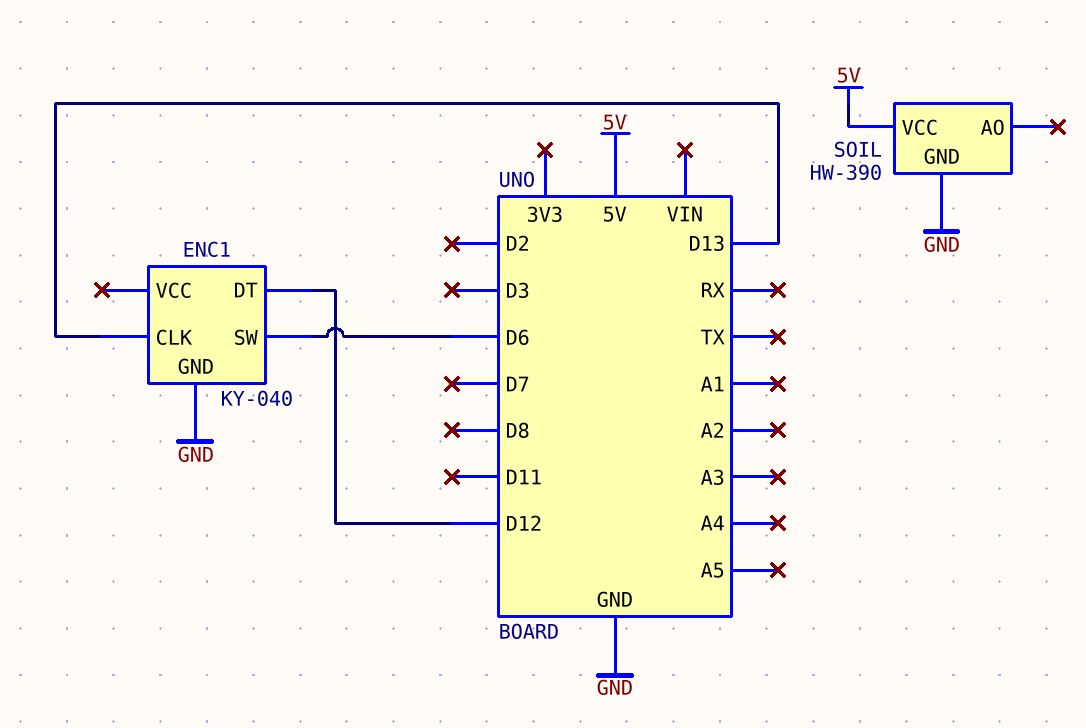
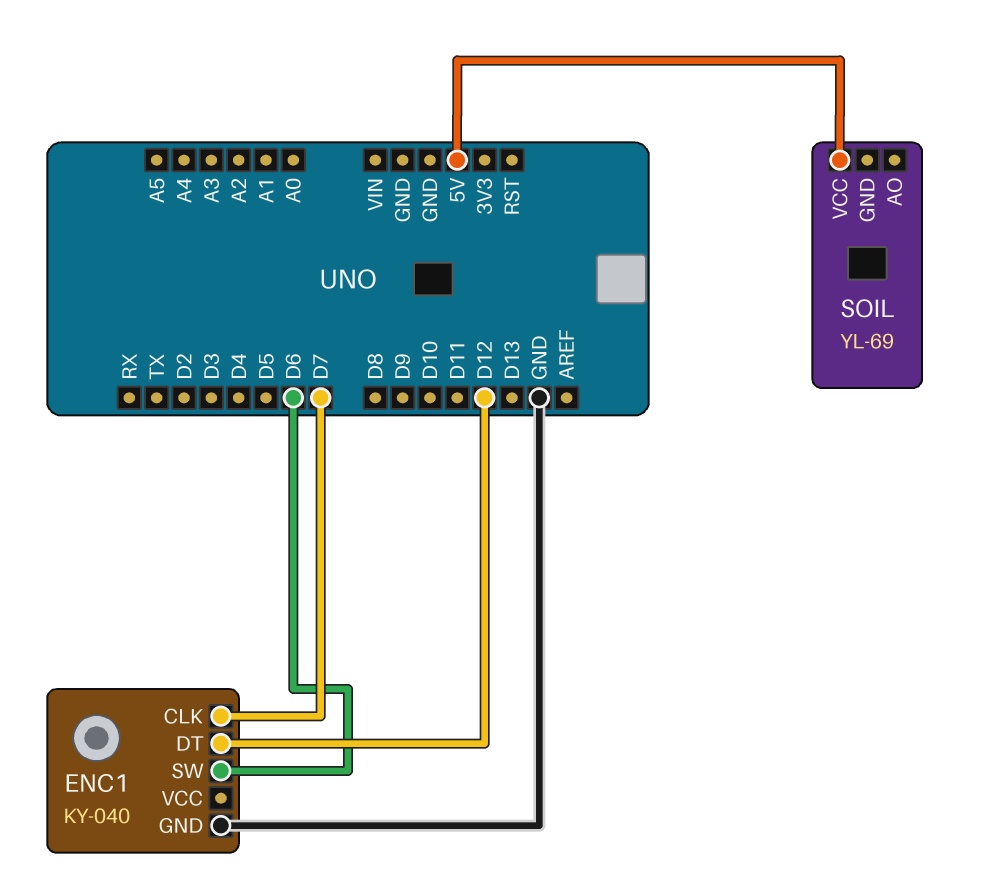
ENC1 pin CLK: D13 -> D7
SOIL: HW-390 -> YL-69
SOIL pin GND: GND -> none

